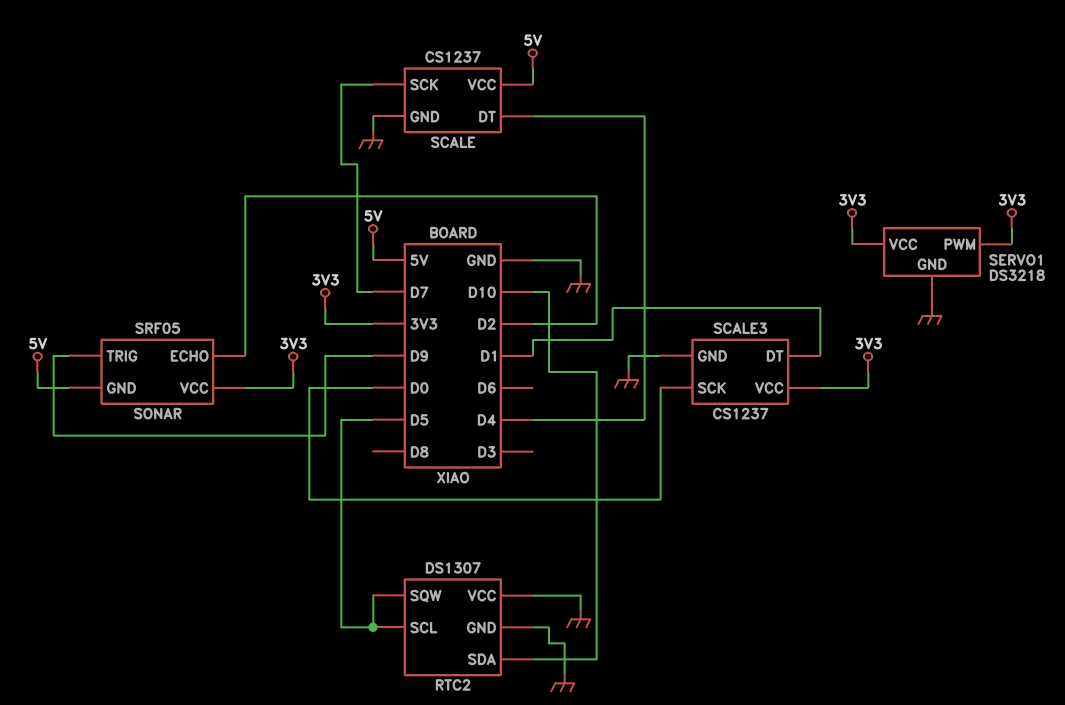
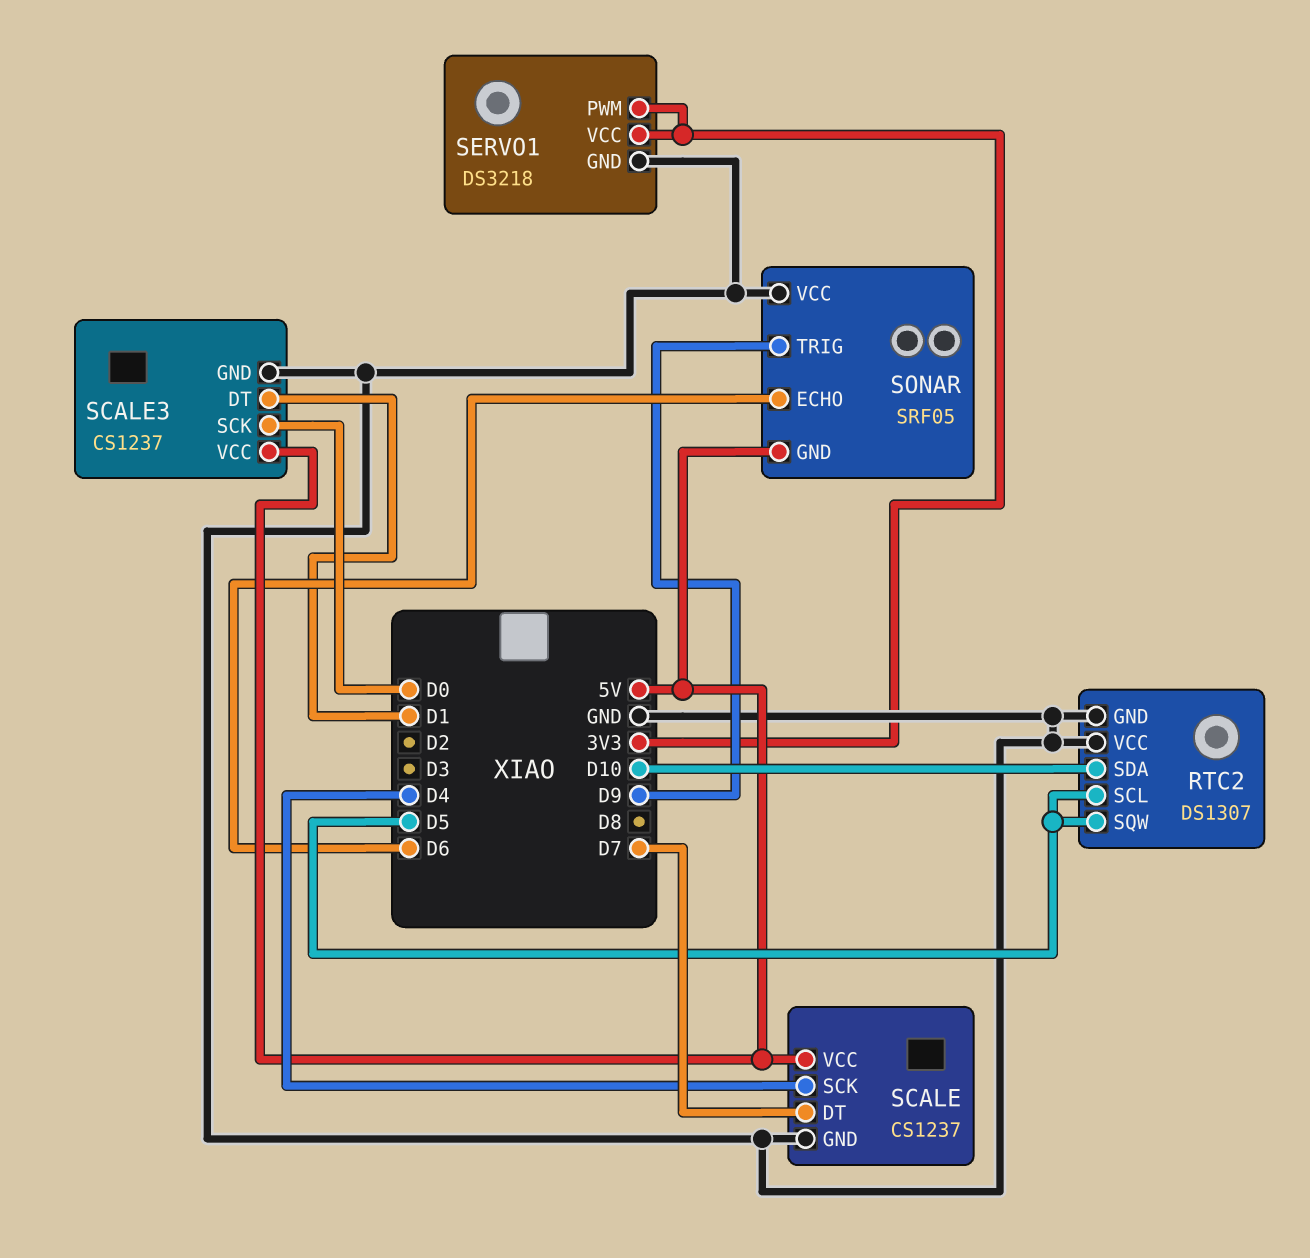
SCALE pin DT: D4 -> D7
SCALE pin SCK: D7 -> D4
SCALE3 pin VCC: 3V3 -> 5V
SONAR pin ECHO: D2 -> D6
SONAR pin VCC: 3V3 -> GND

